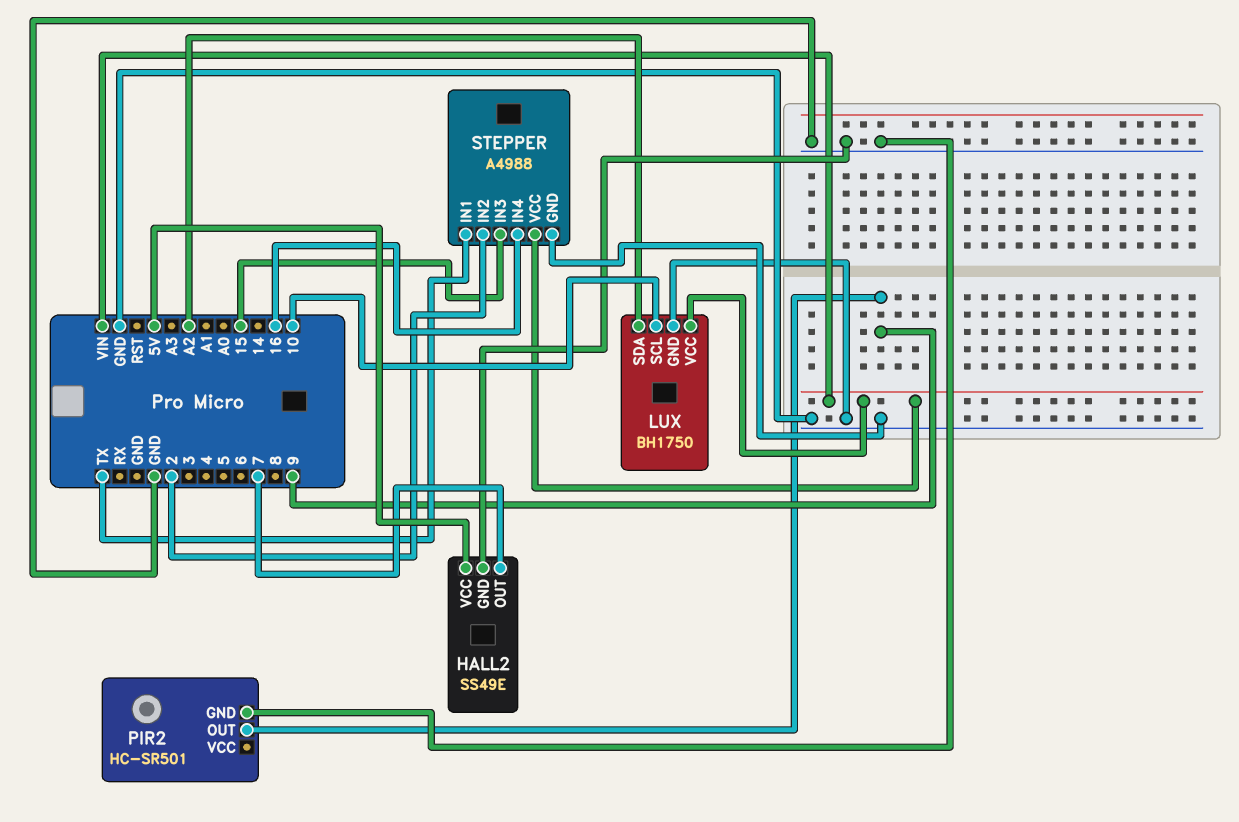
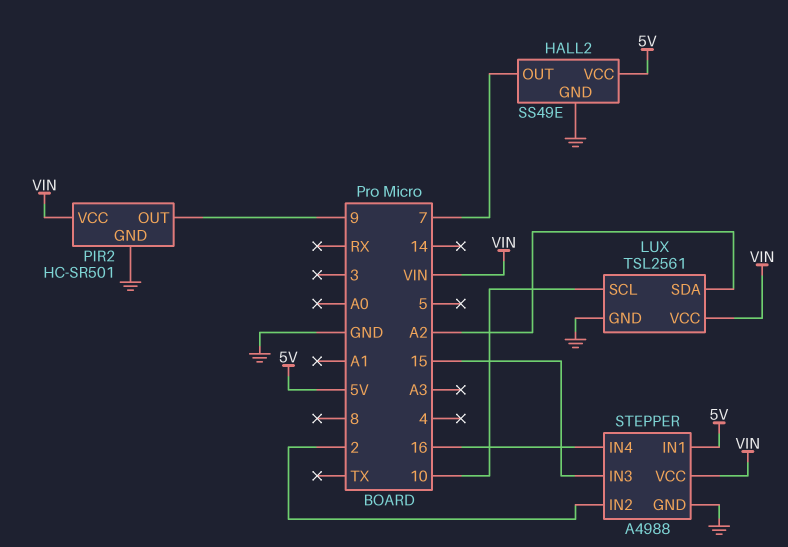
LUX: BH1750 -> TSL2561
PIR2 pin VCC: none -> VIN
STEPPER pin IN1: TX -> 5V

